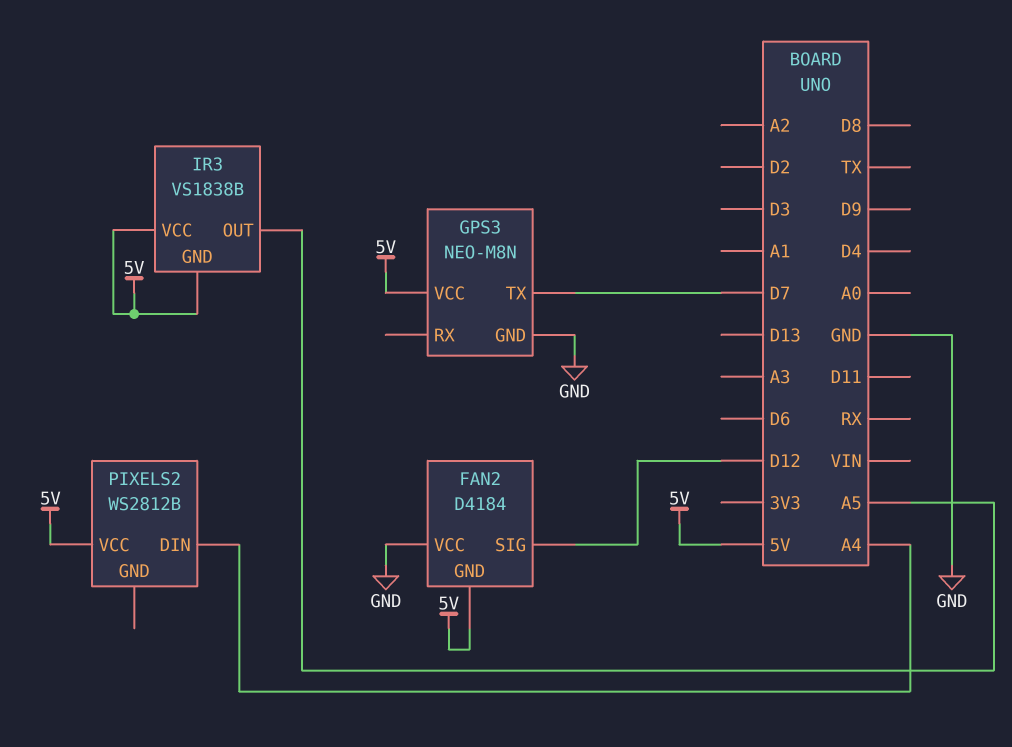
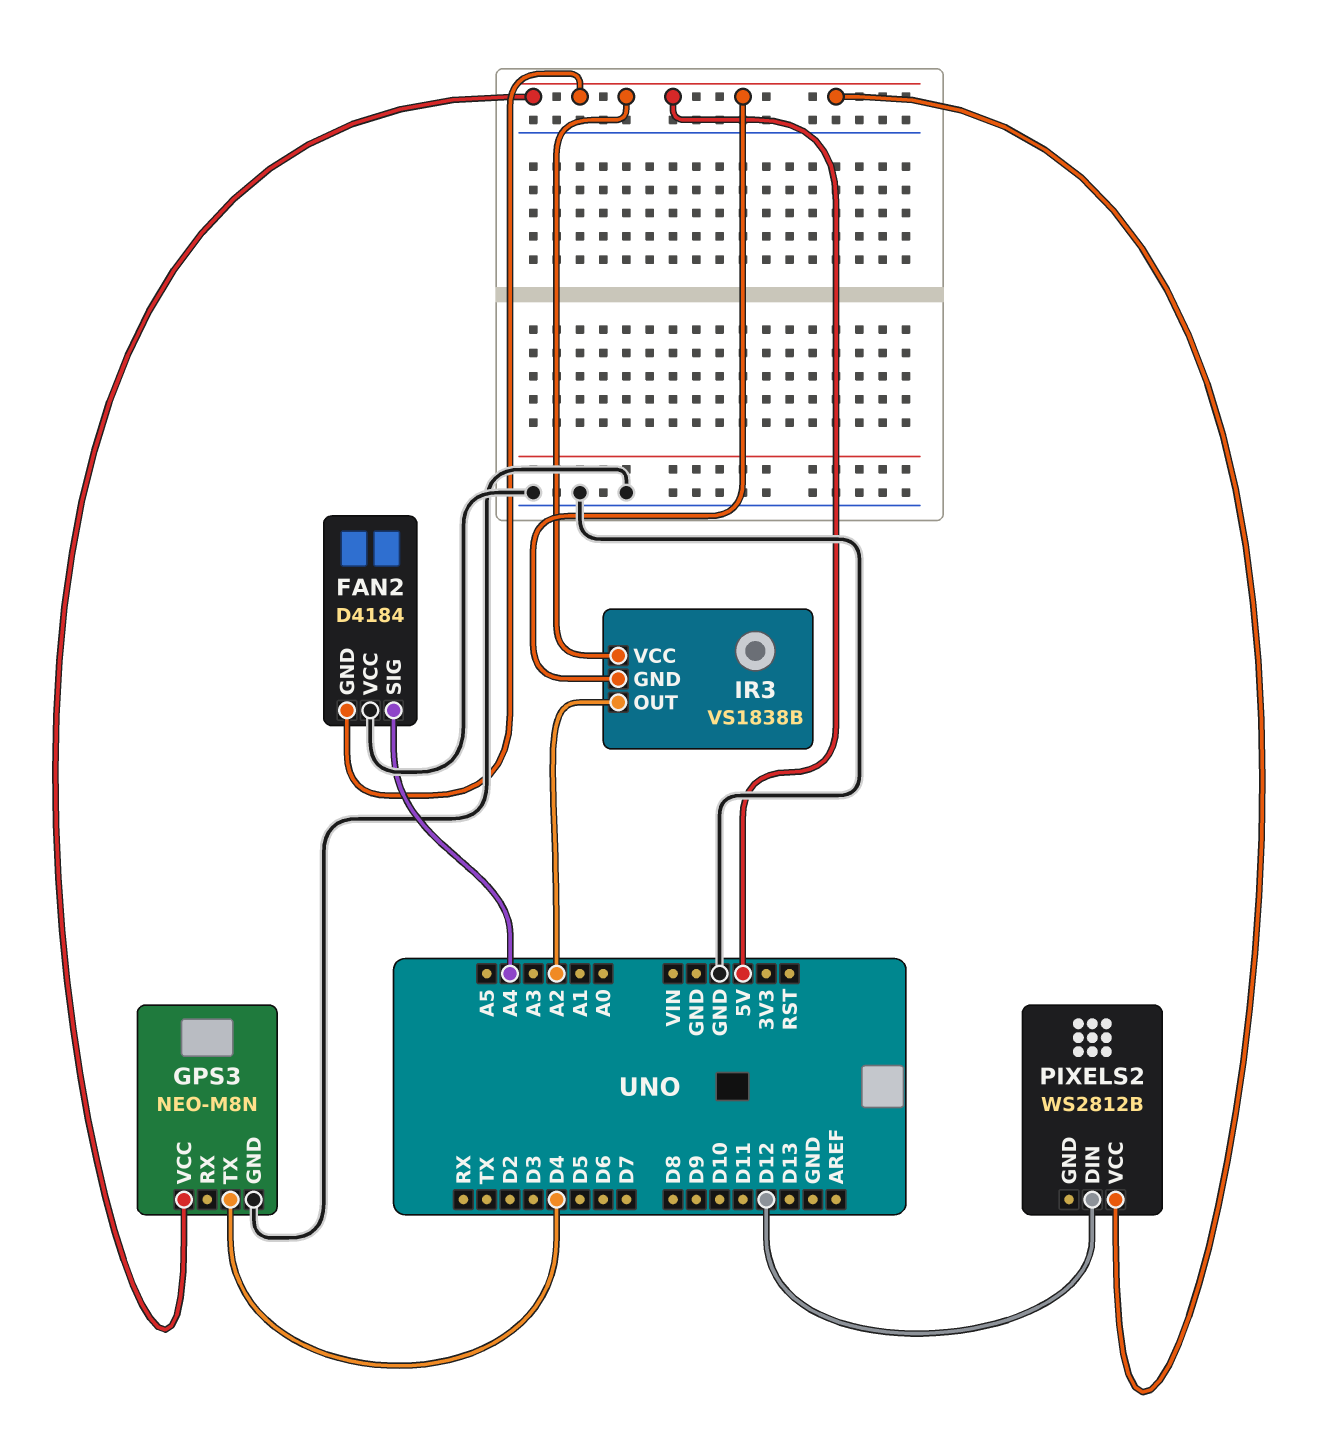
FAN2 pin SIG: D12 -> A4
GPS3 pin TX: D7 -> D4
IR3 pin OUT: A5 -> A2
PIXELS2 pin DIN: A4 -> D12

